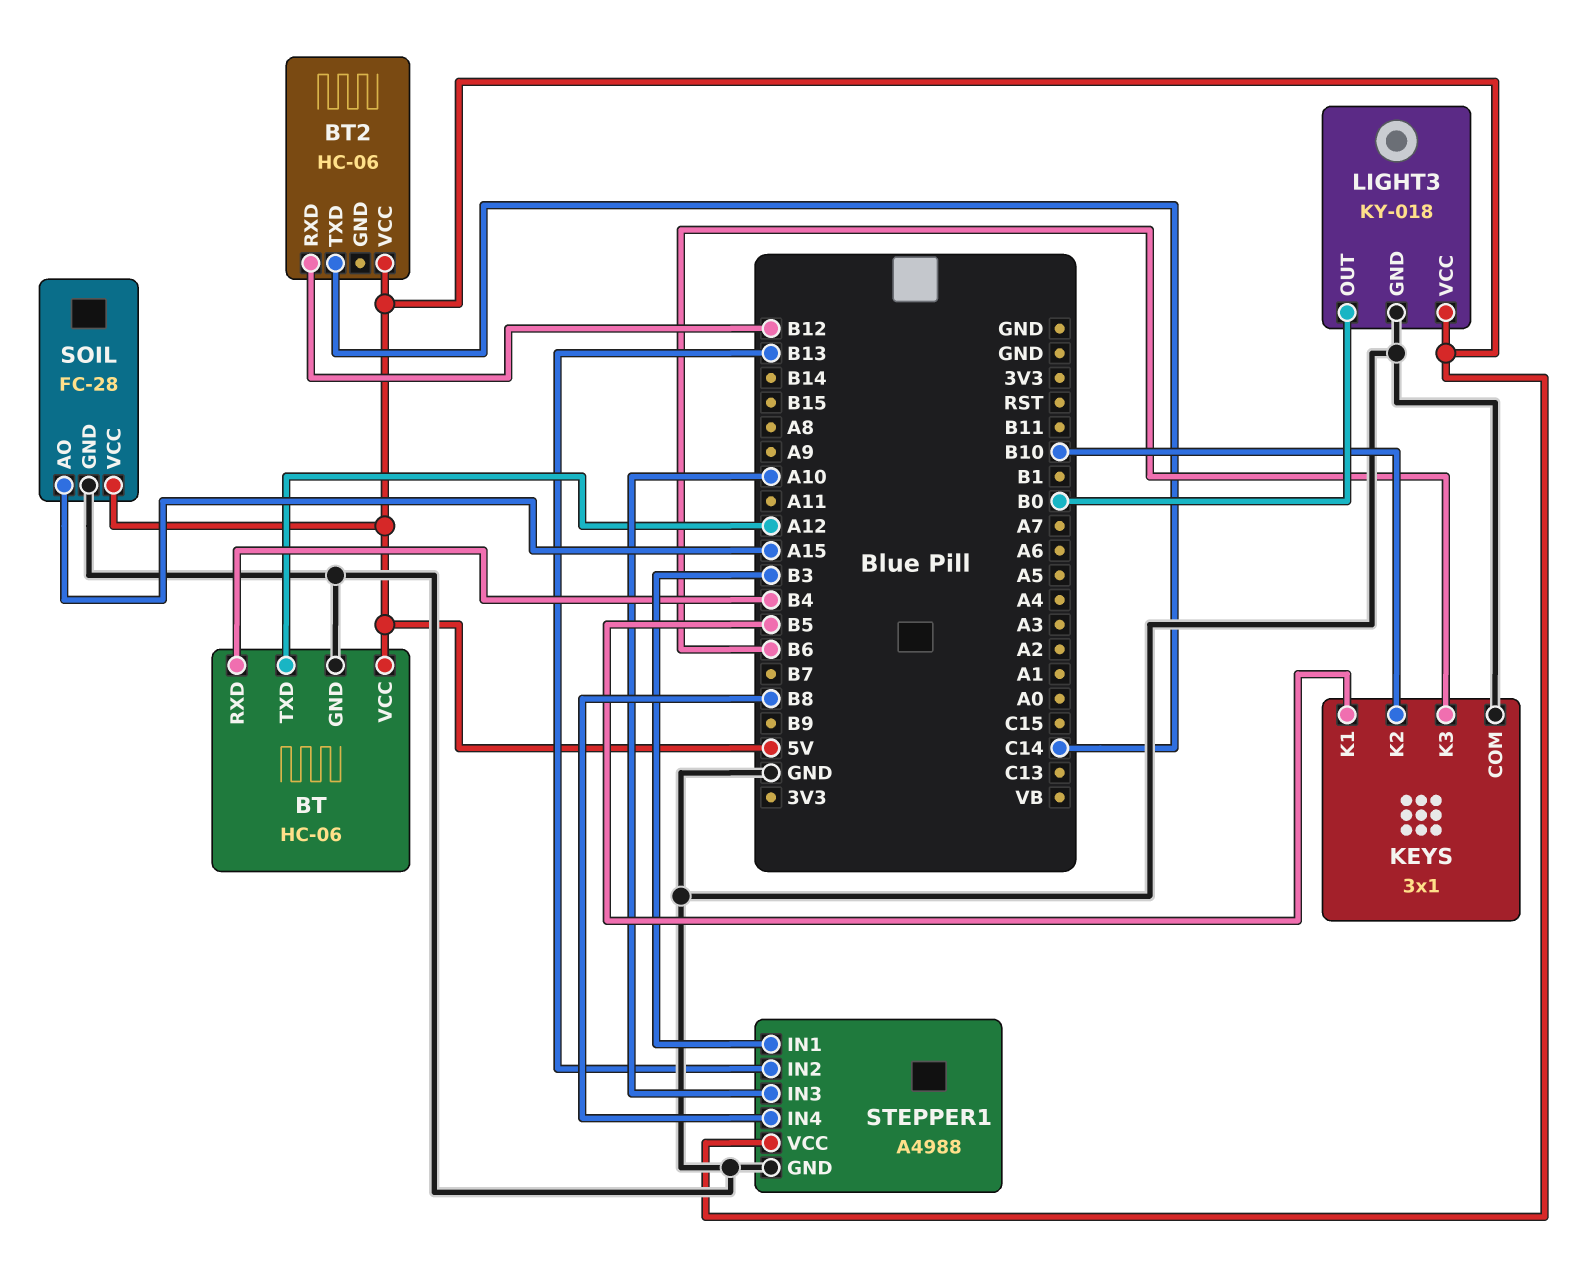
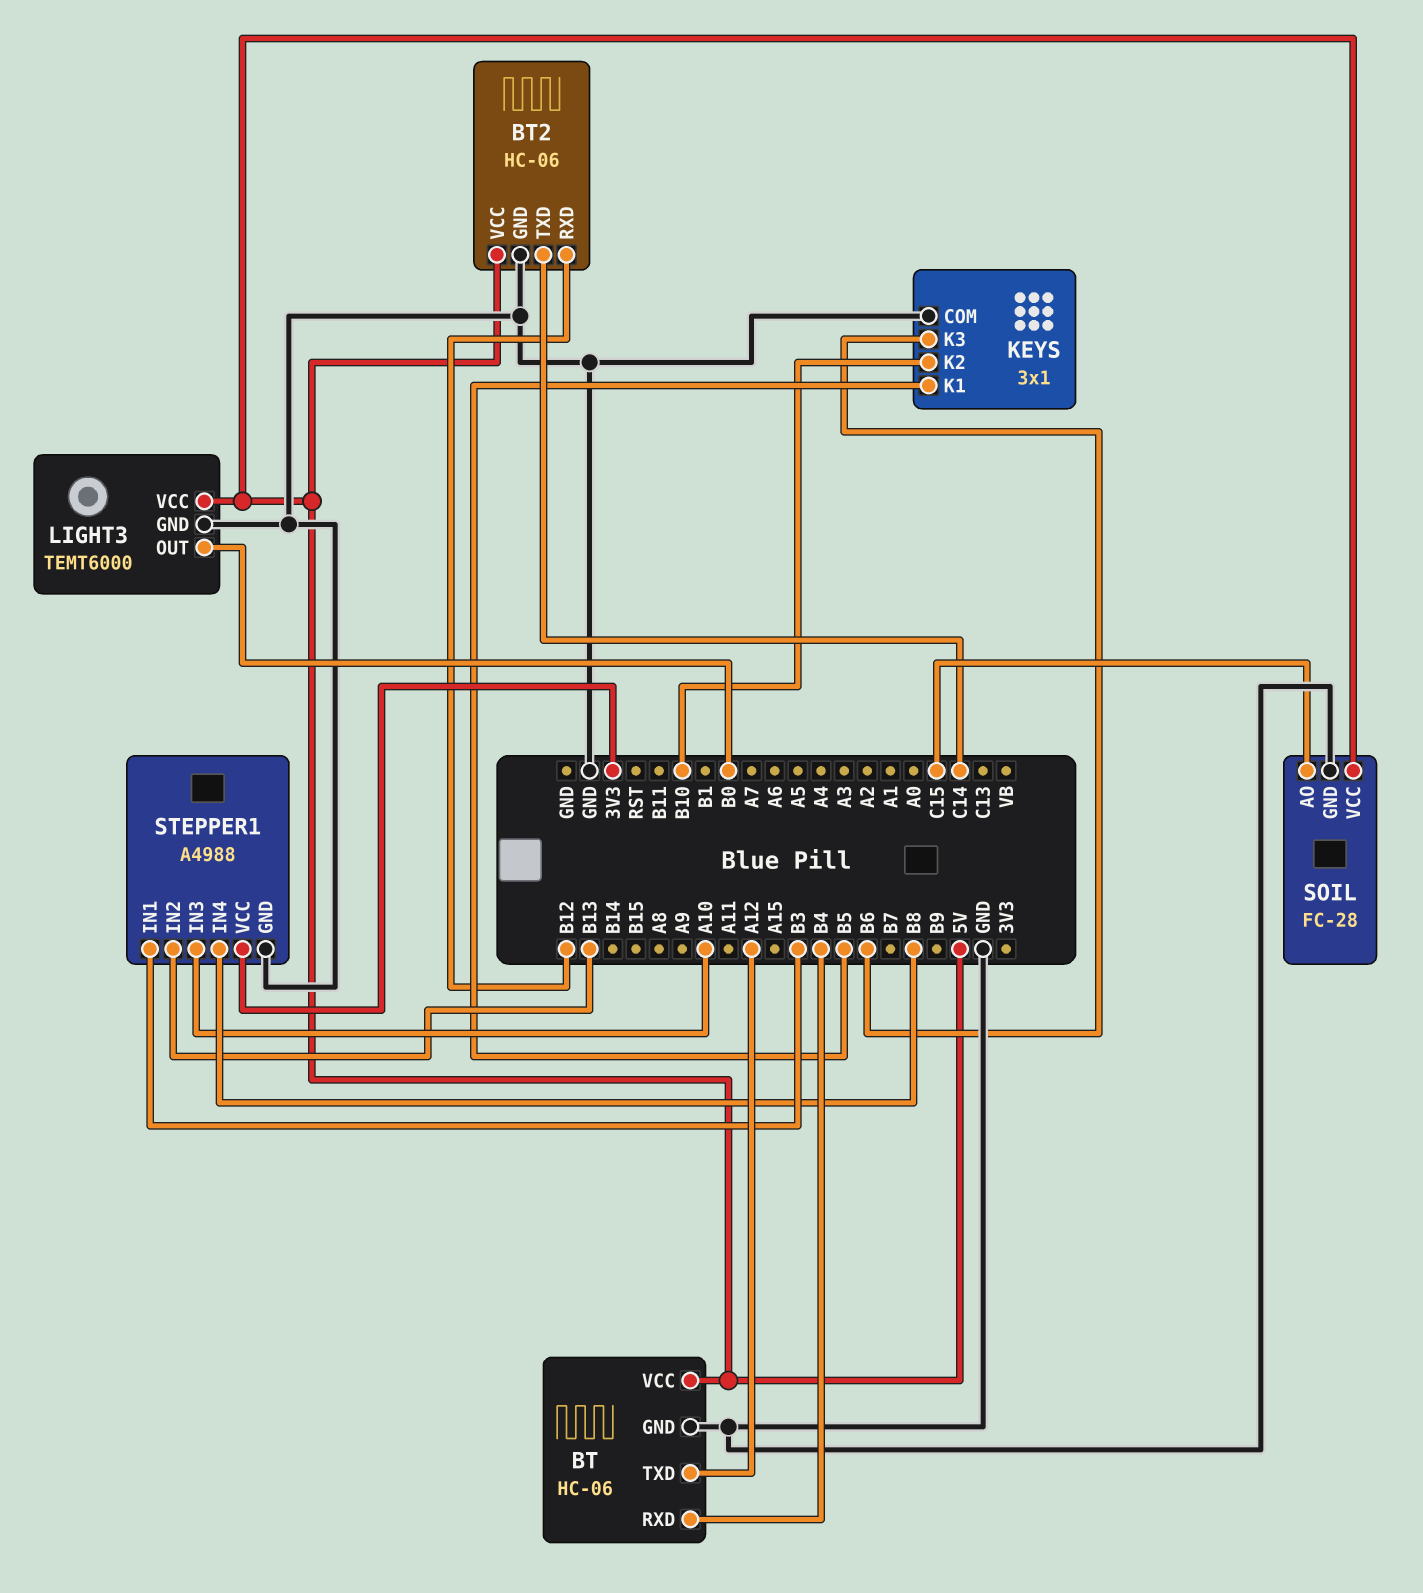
BT2 pin GND: none -> GND
LIGHT3: KY-018 -> TEMT6000
SOIL pin AO: A15 -> C15
STEPPER1 pin VCC: 5V -> 3V3

